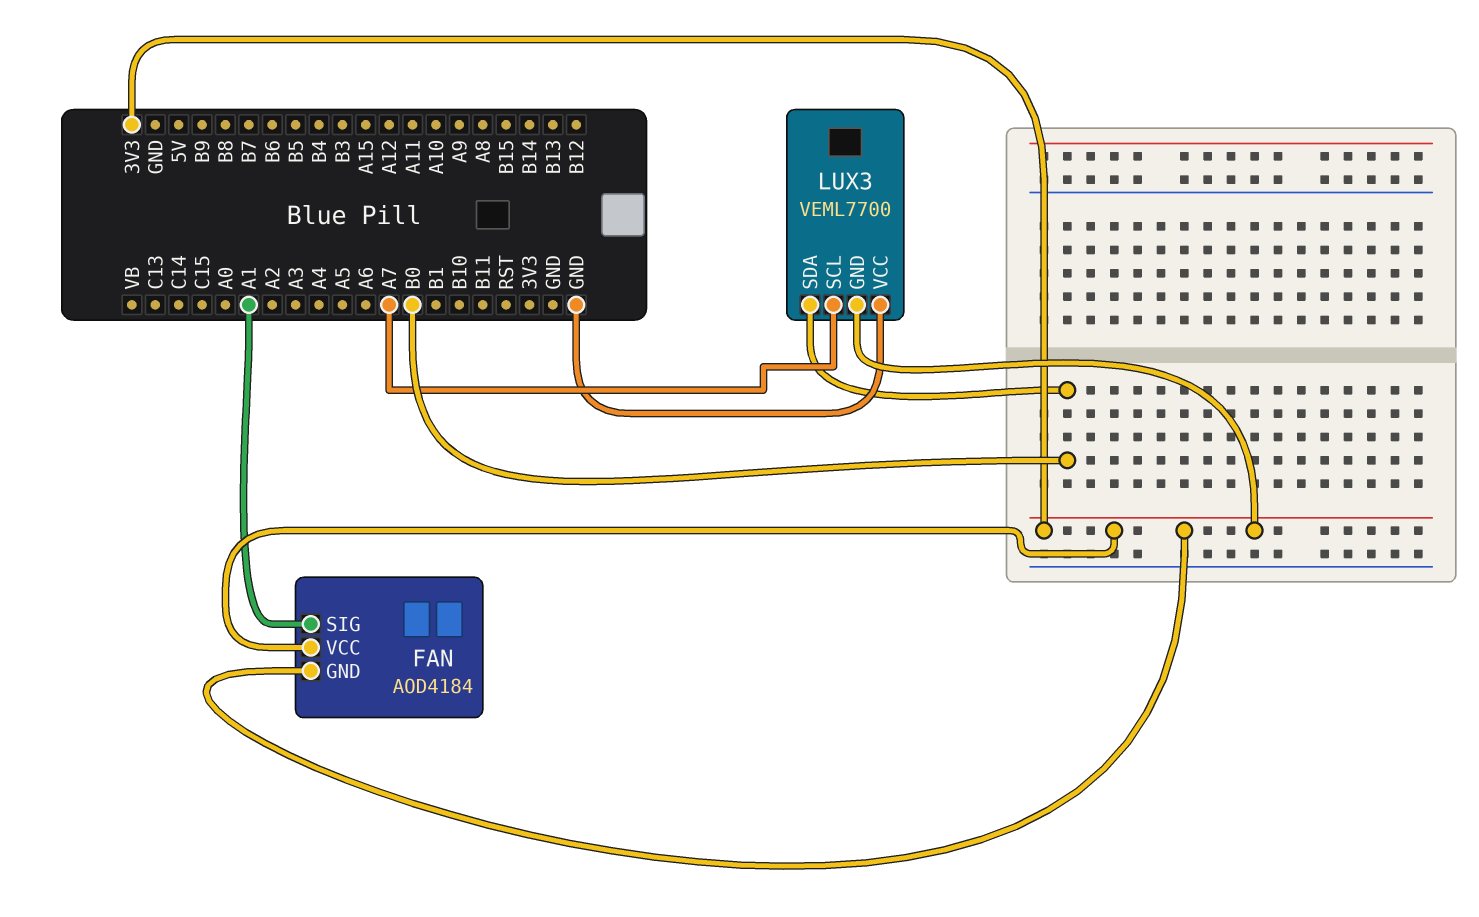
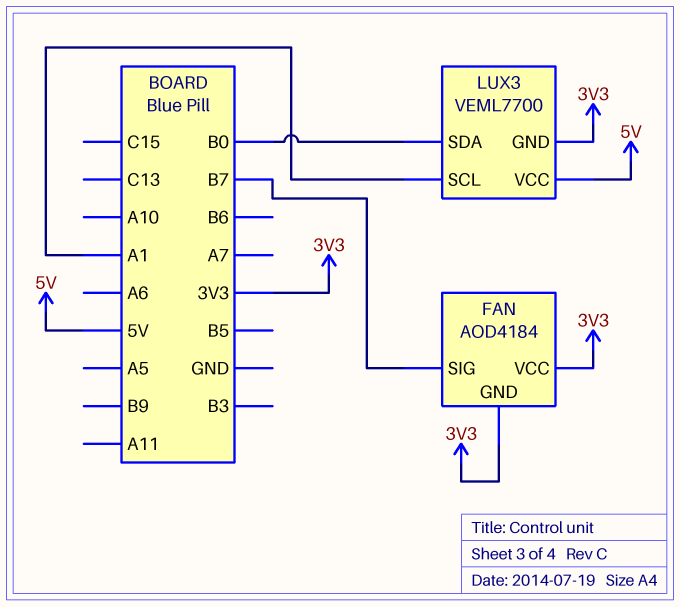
FAN pin SIG: A1 -> B7
LUX3 pin SCL: A7 -> A1
LUX3 pin VCC: GND -> 5V

